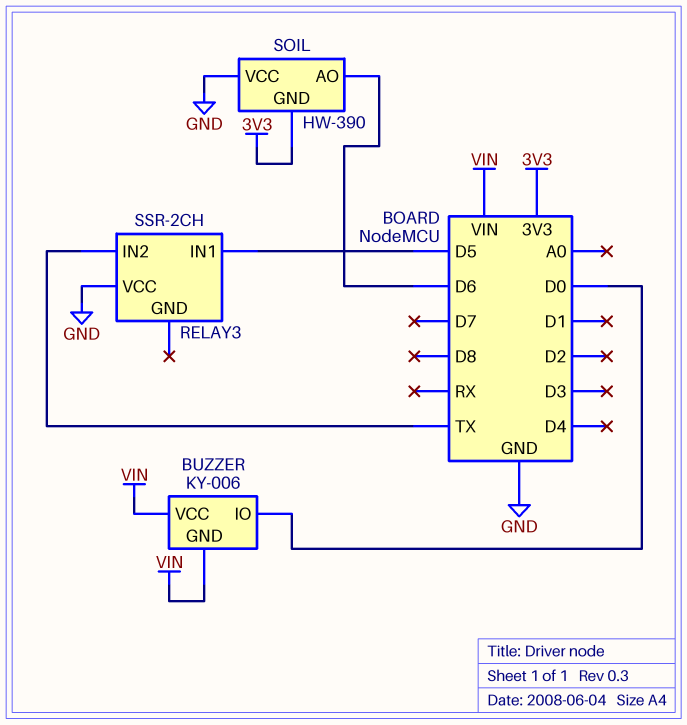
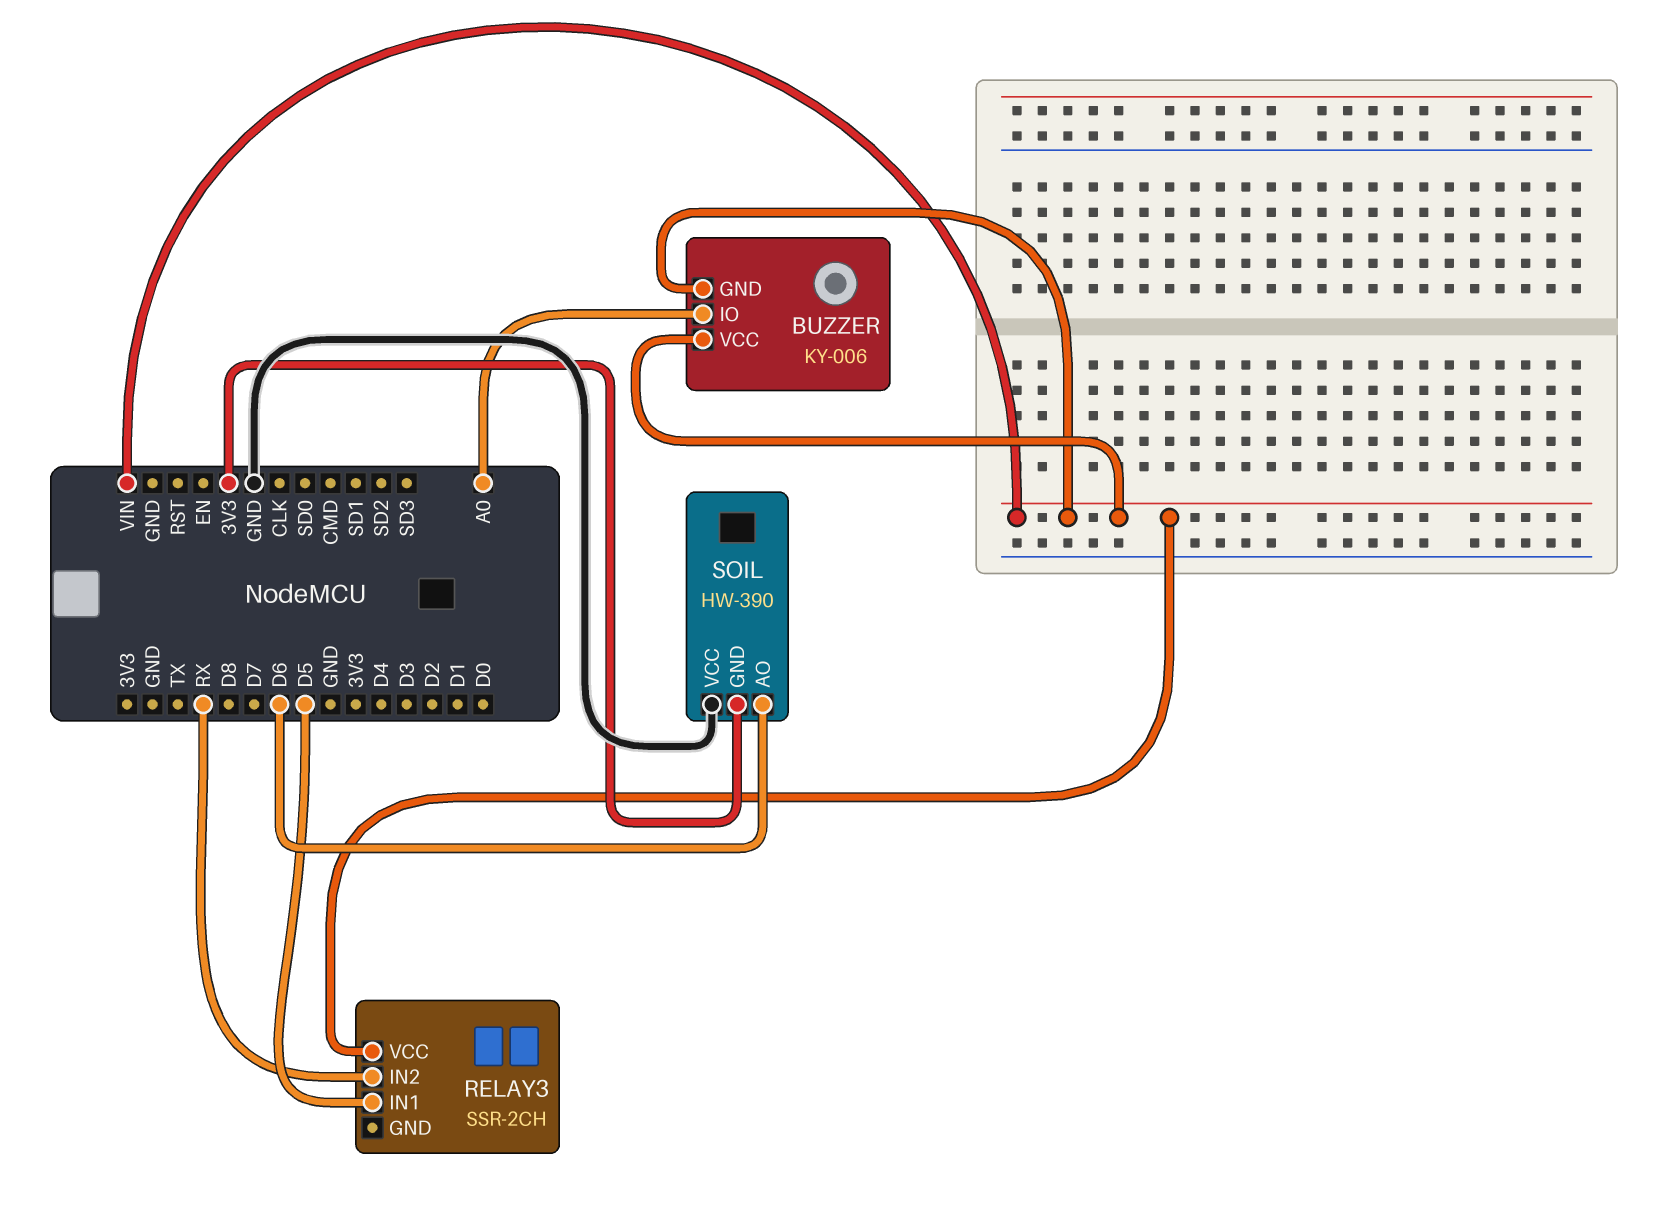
BUZZER pin IO: D0 -> A0
RELAY3 pin IN2: TX -> RX
RELAY3 pin VCC: GND -> VIN

